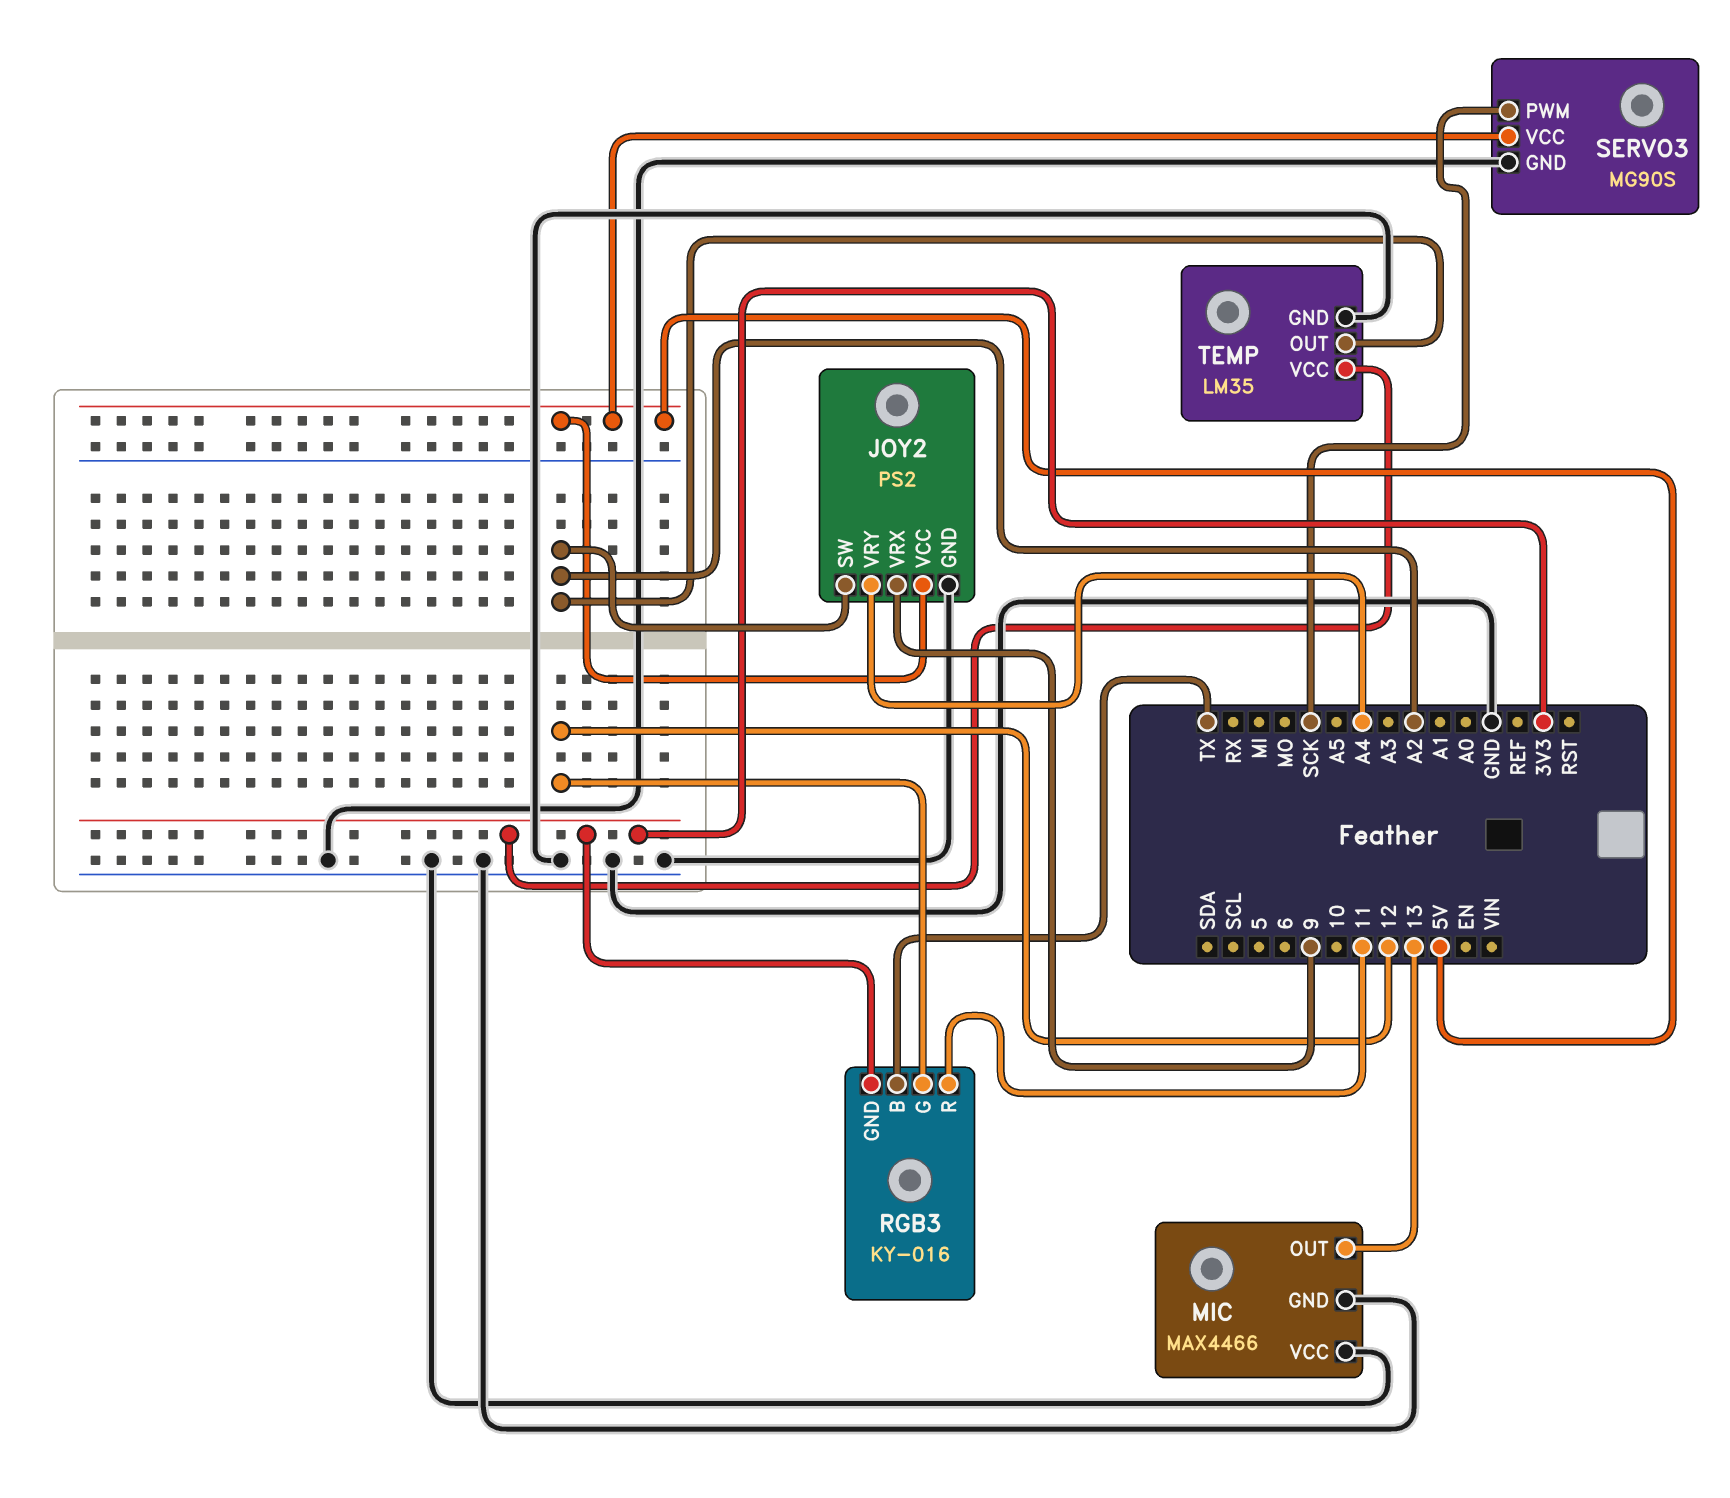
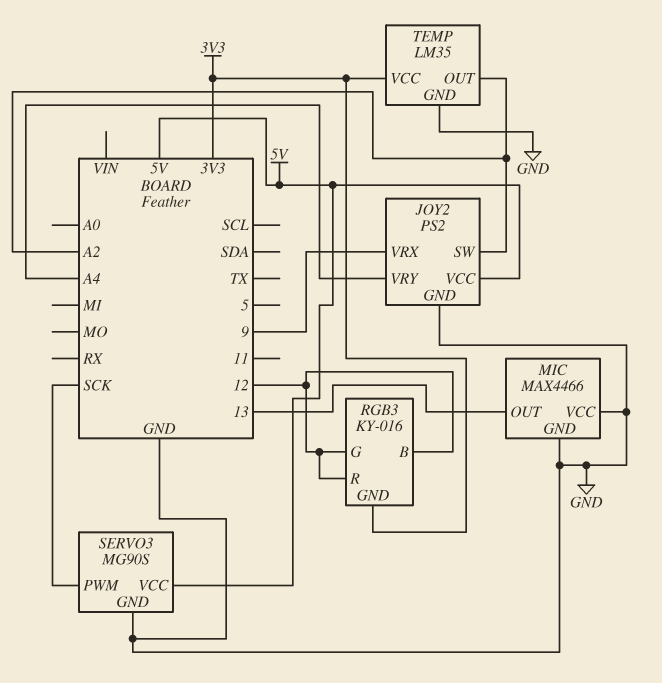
RGB3 pin B: TX -> 12
RGB3 pin R: 11 -> 12

